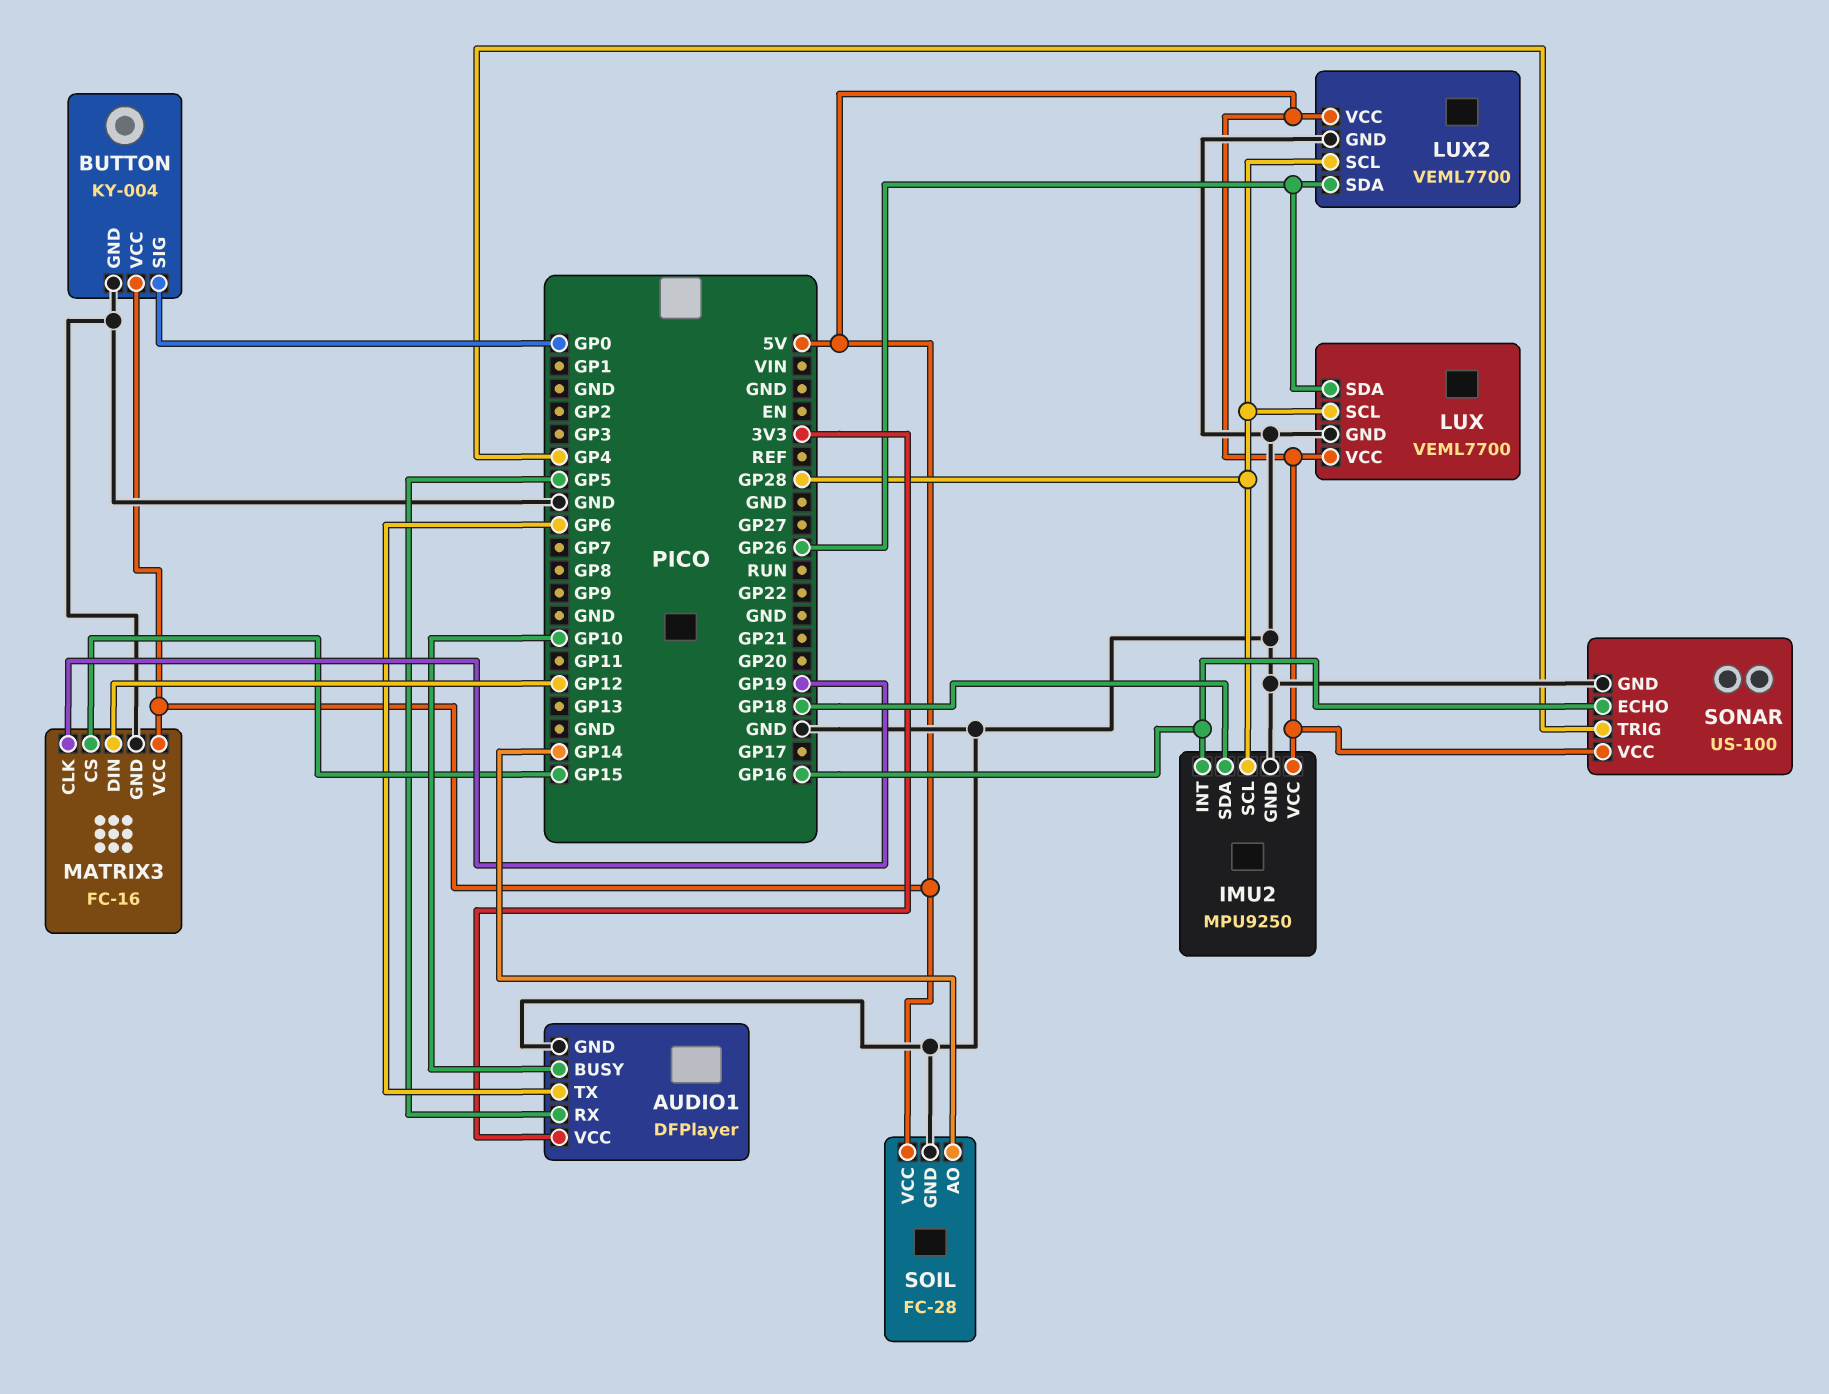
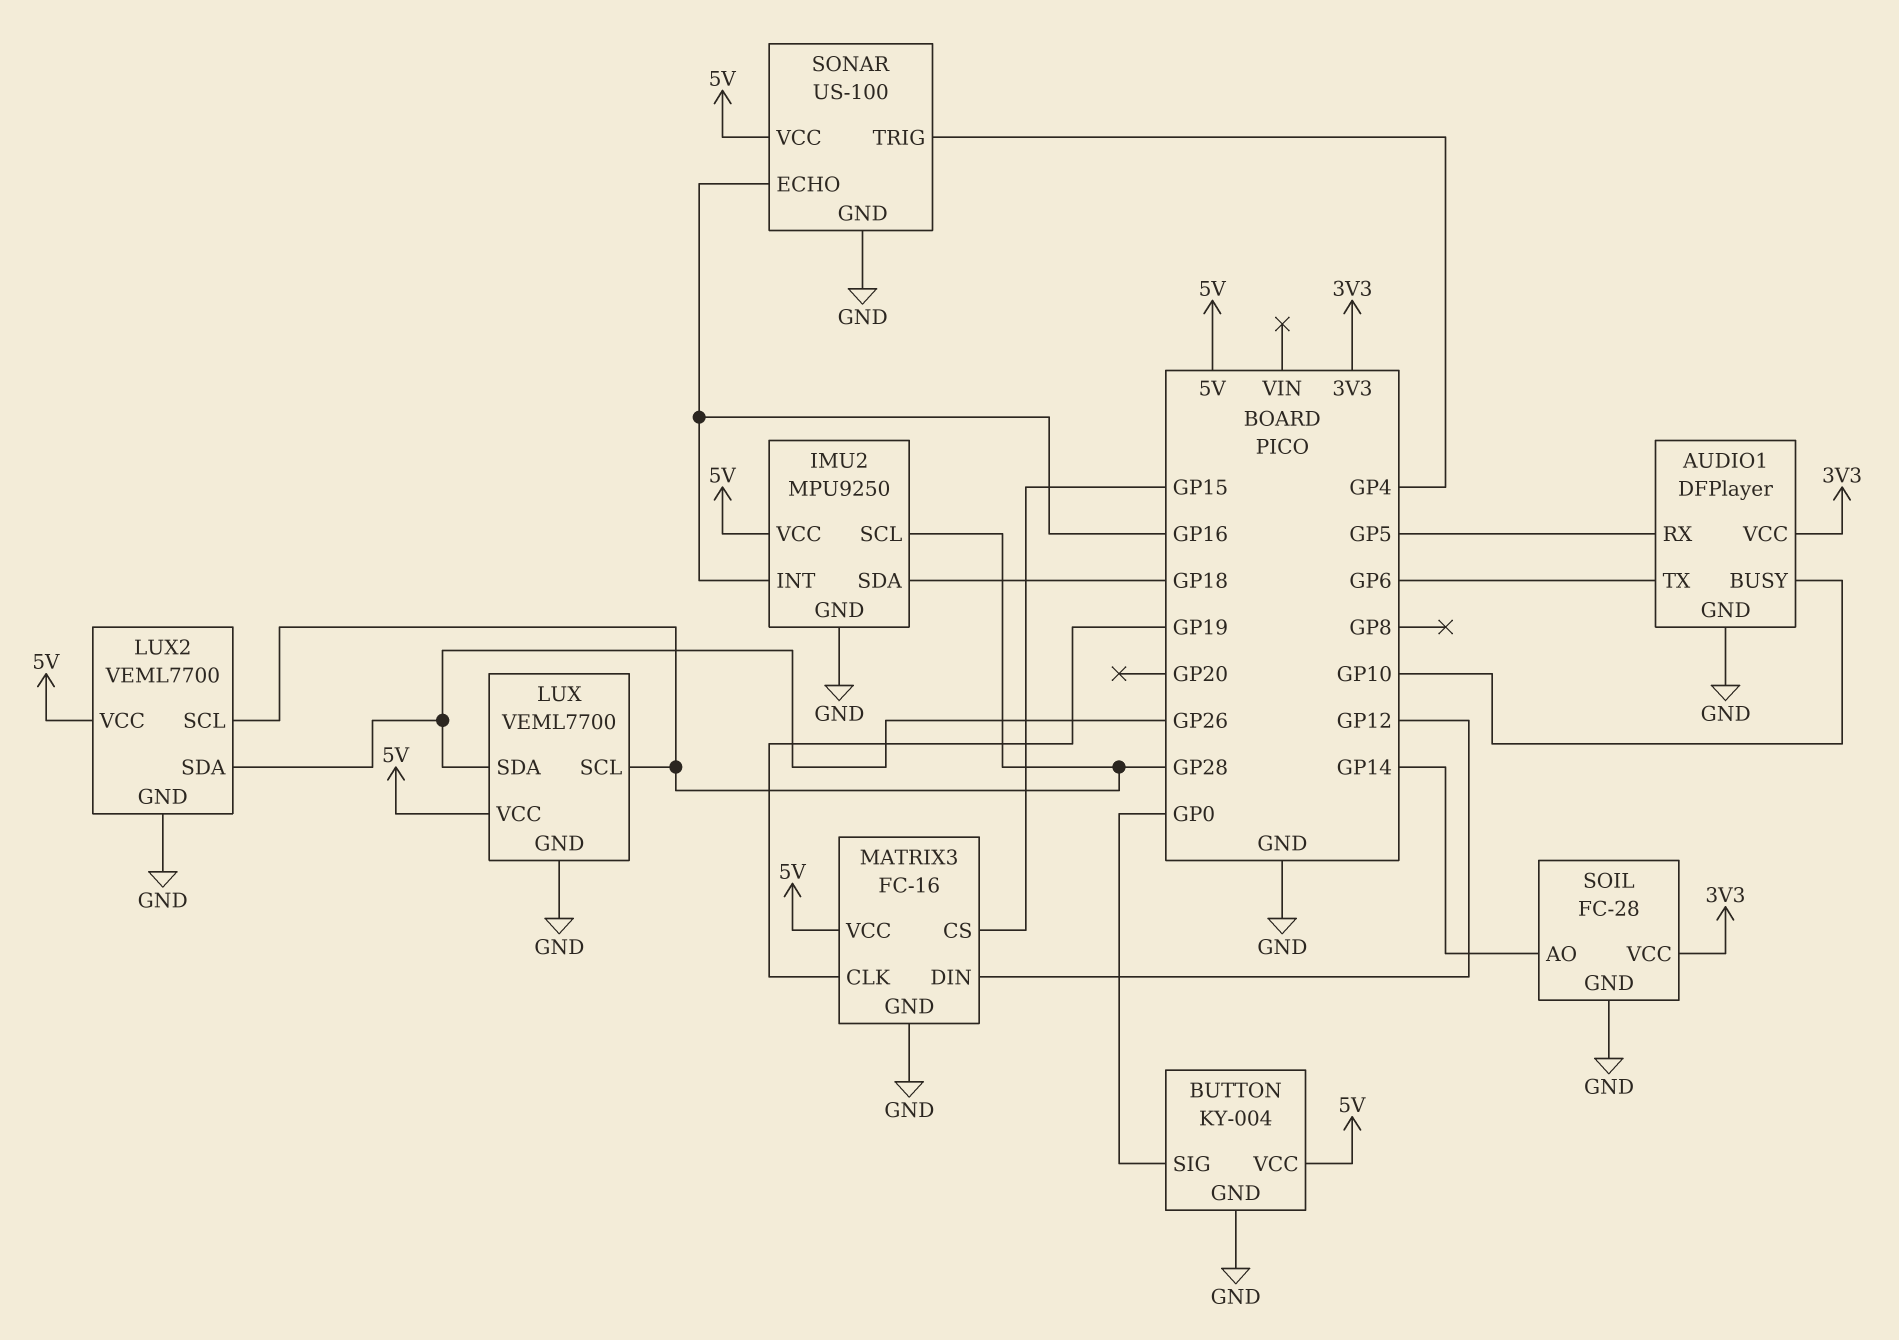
SOIL pin VCC: 5V -> 3V3

